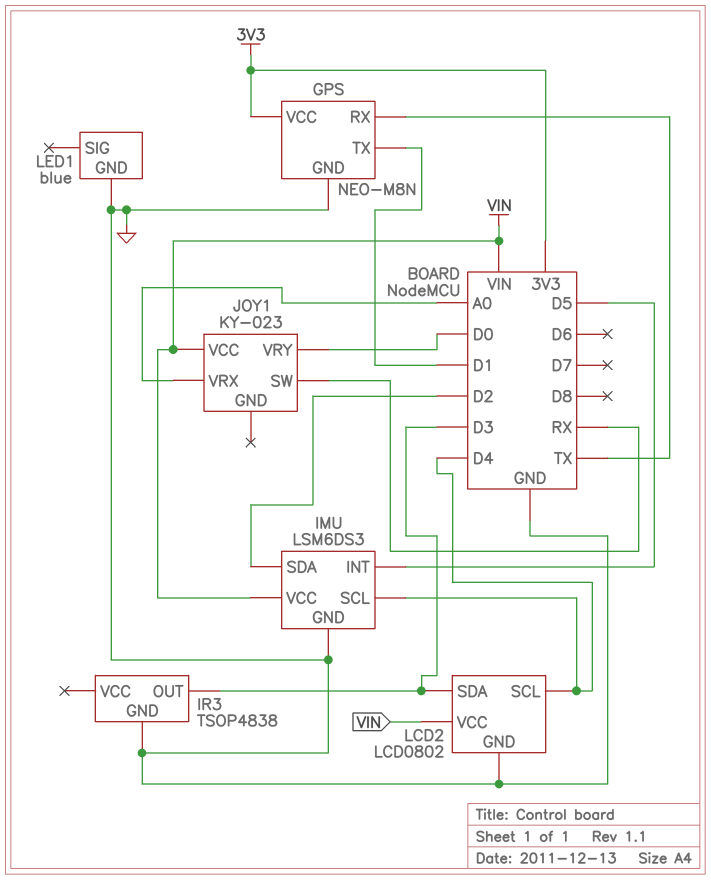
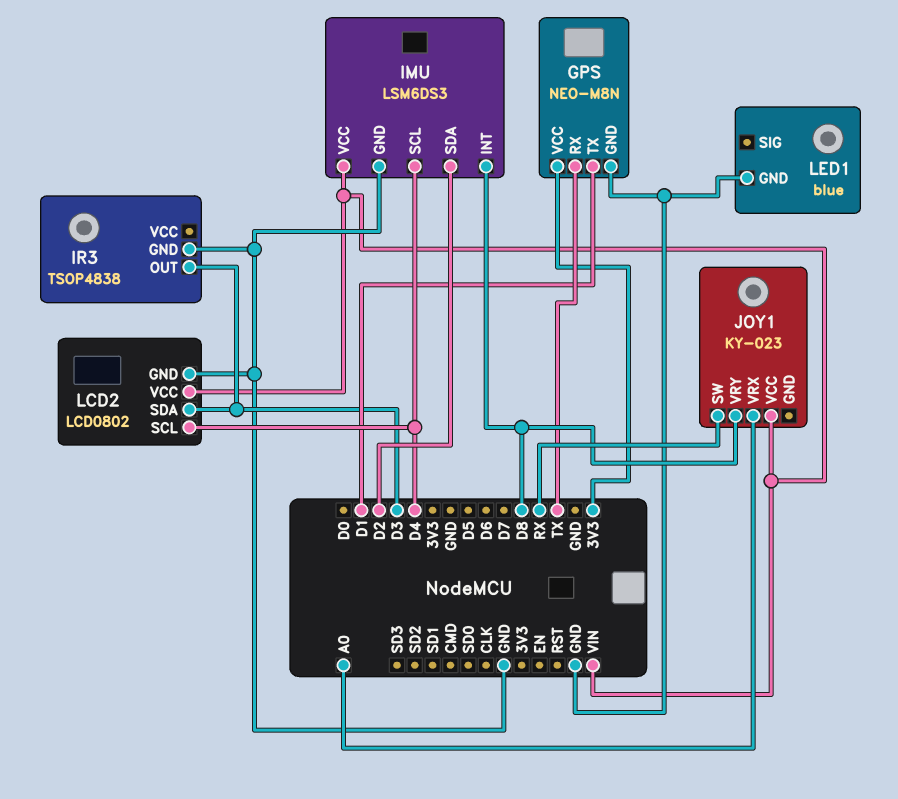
IMU pin INT: D5 -> D8
JOY1 pin VRY: D0 -> D8

